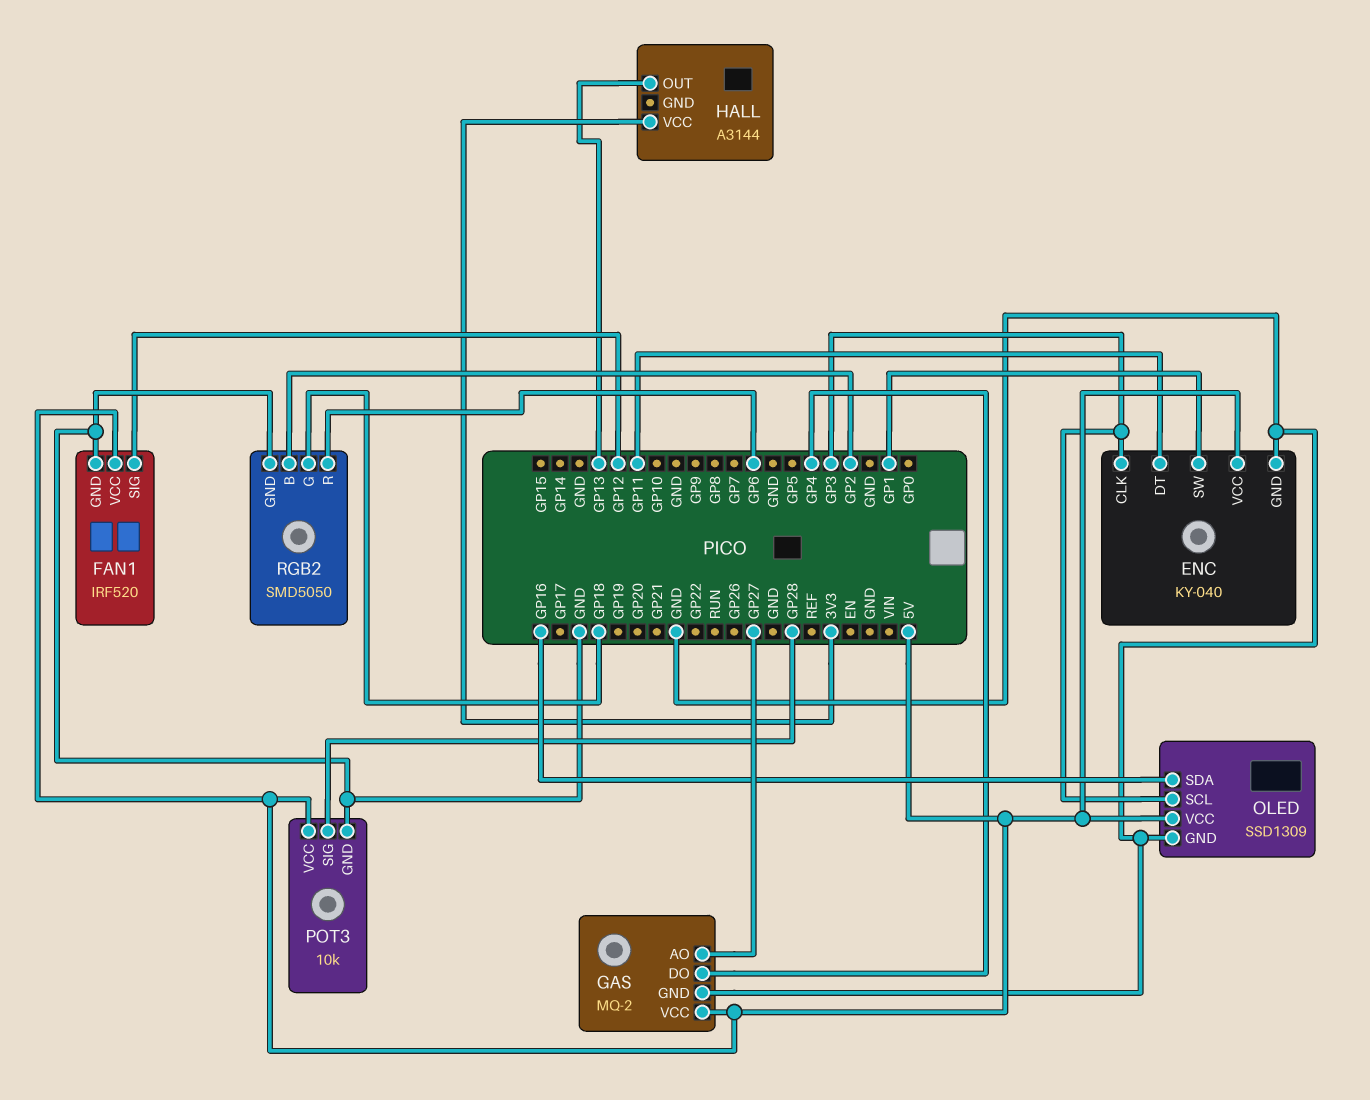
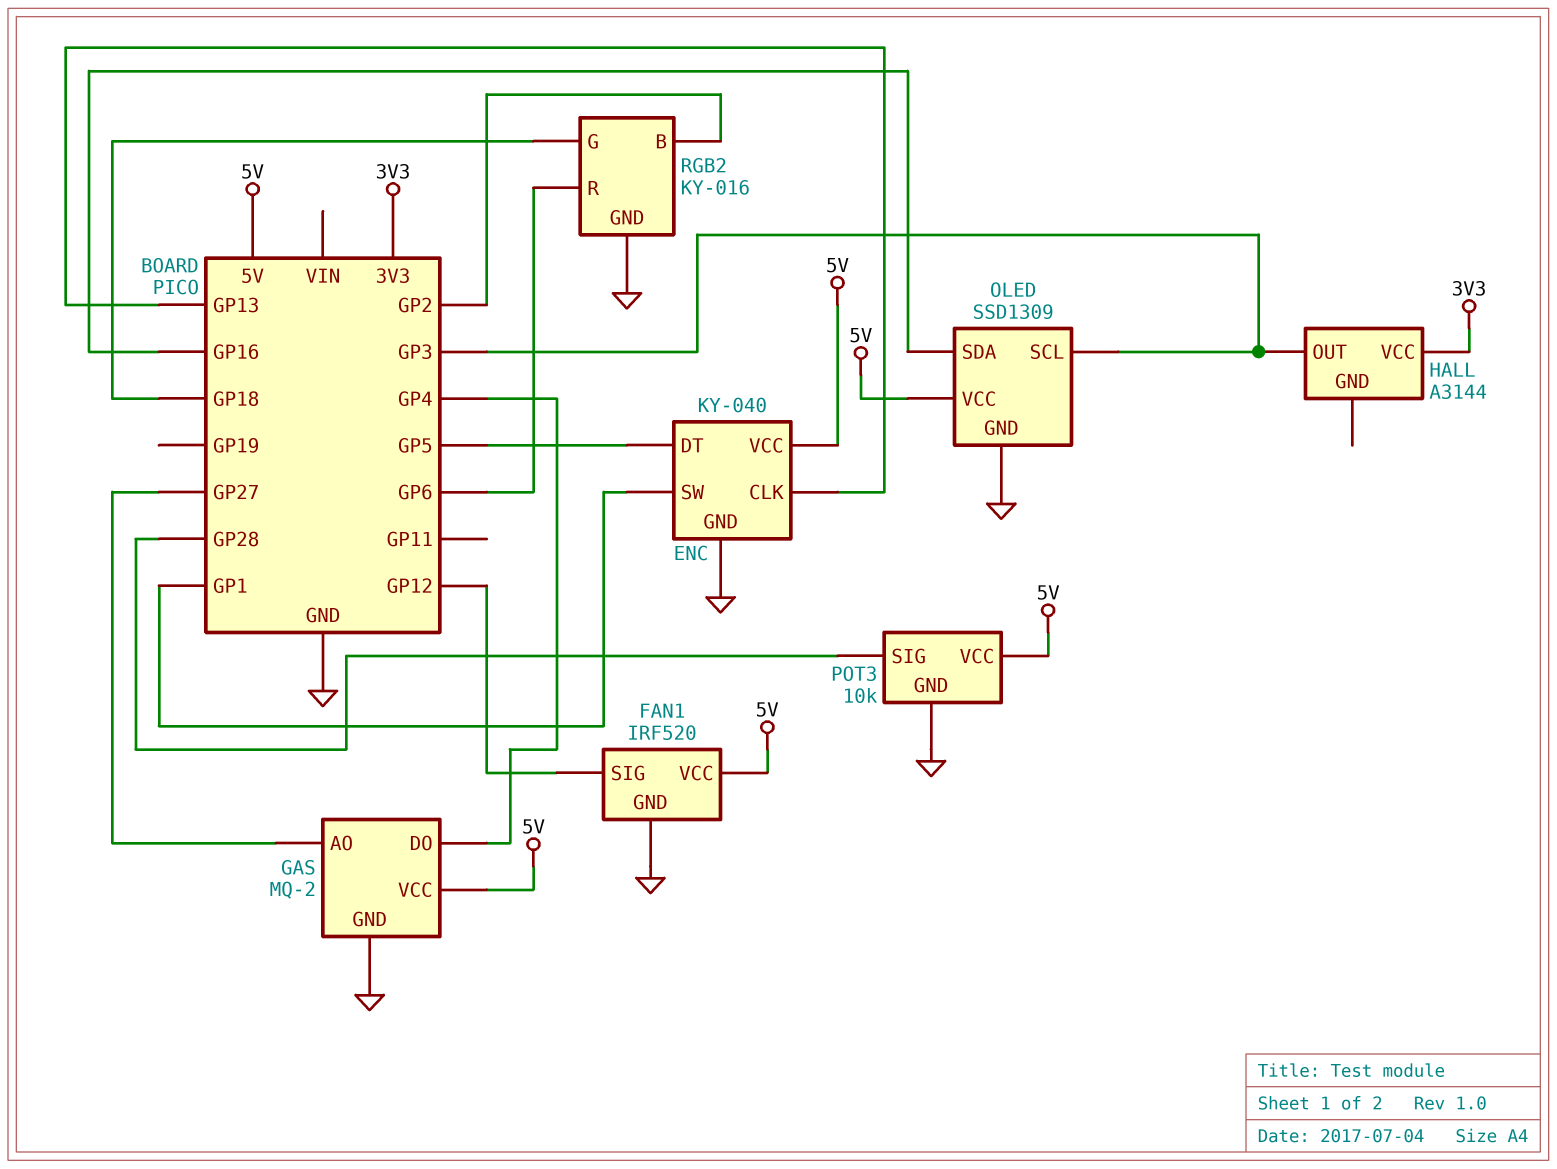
ENC pin CLK: GP3 -> GP13
ENC pin DT: GP11 -> GP5
HALL pin OUT: GP13 -> GP3
RGB2: SMD5050 -> KY-016

